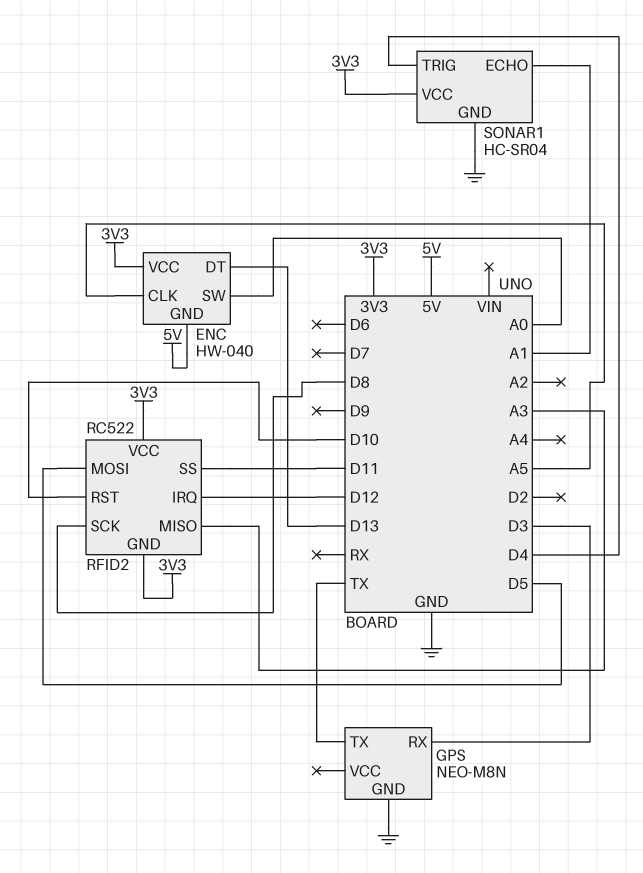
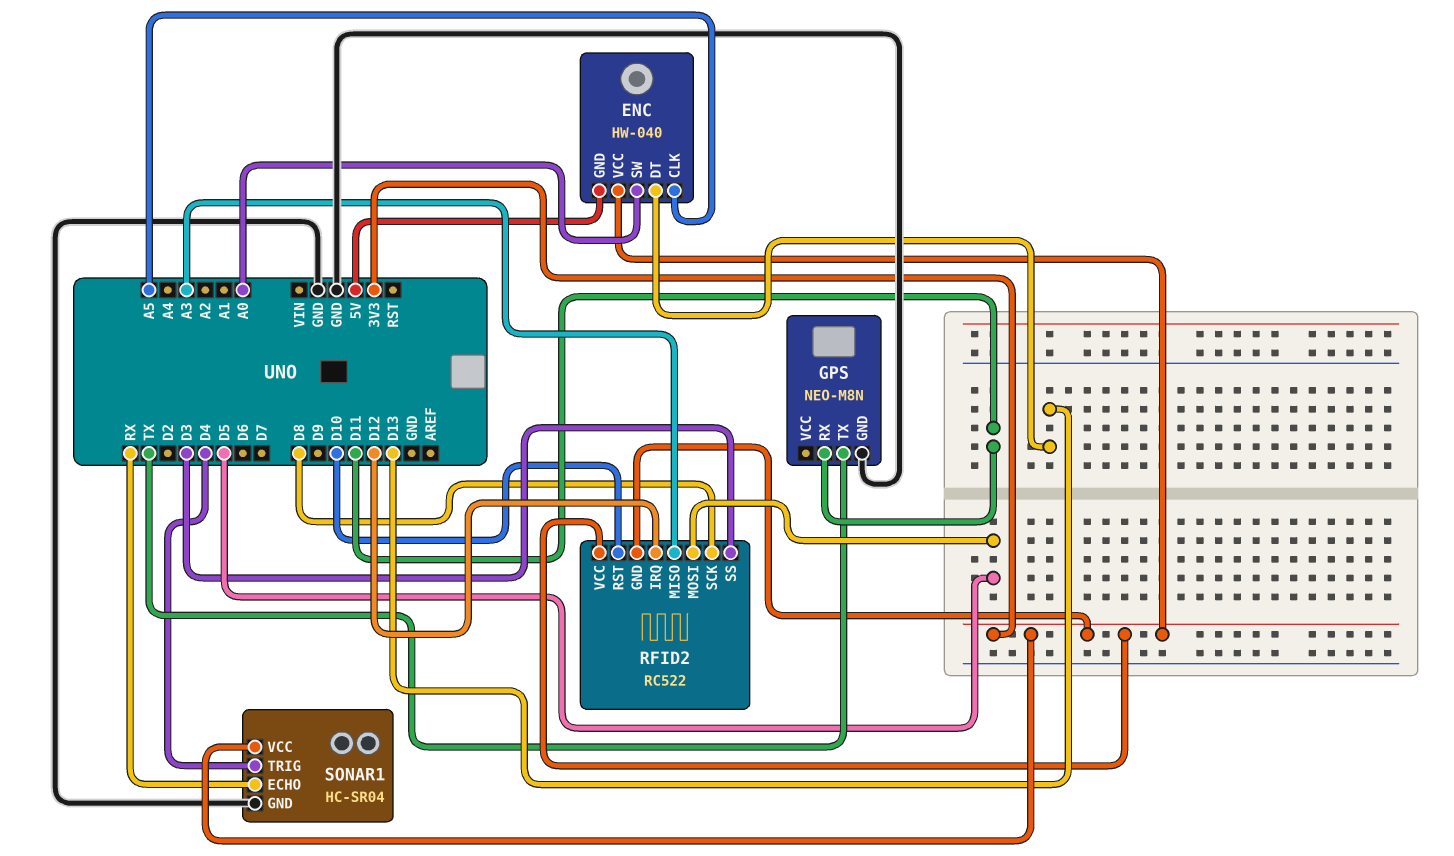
GPS pin RX: D3 -> D11
RFID2 pin SS: D11 -> D3
SONAR1 pin ECHO: A1 -> RX

